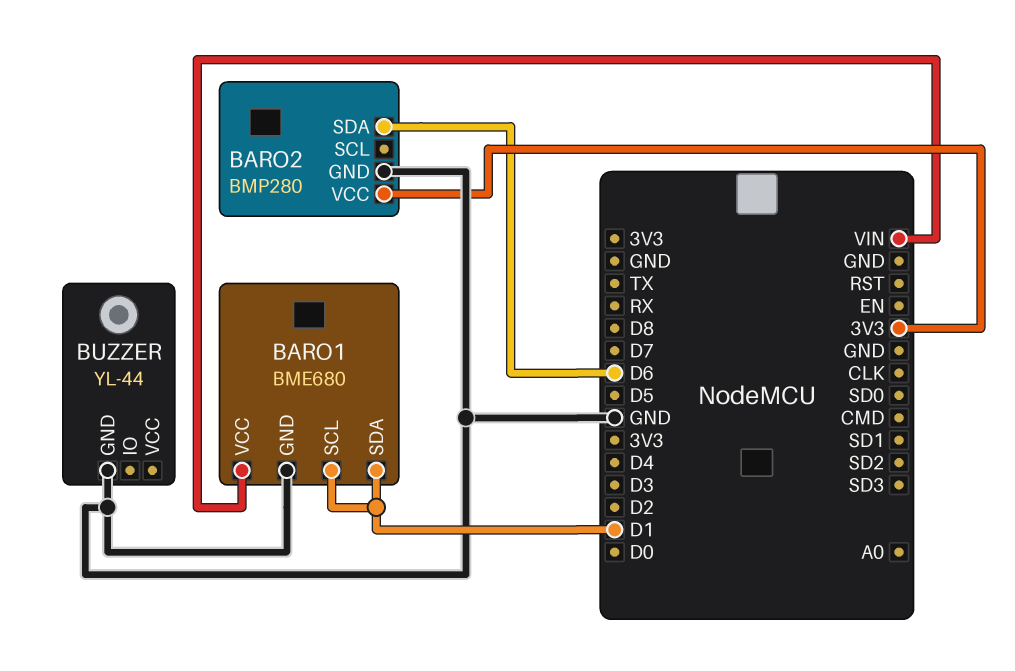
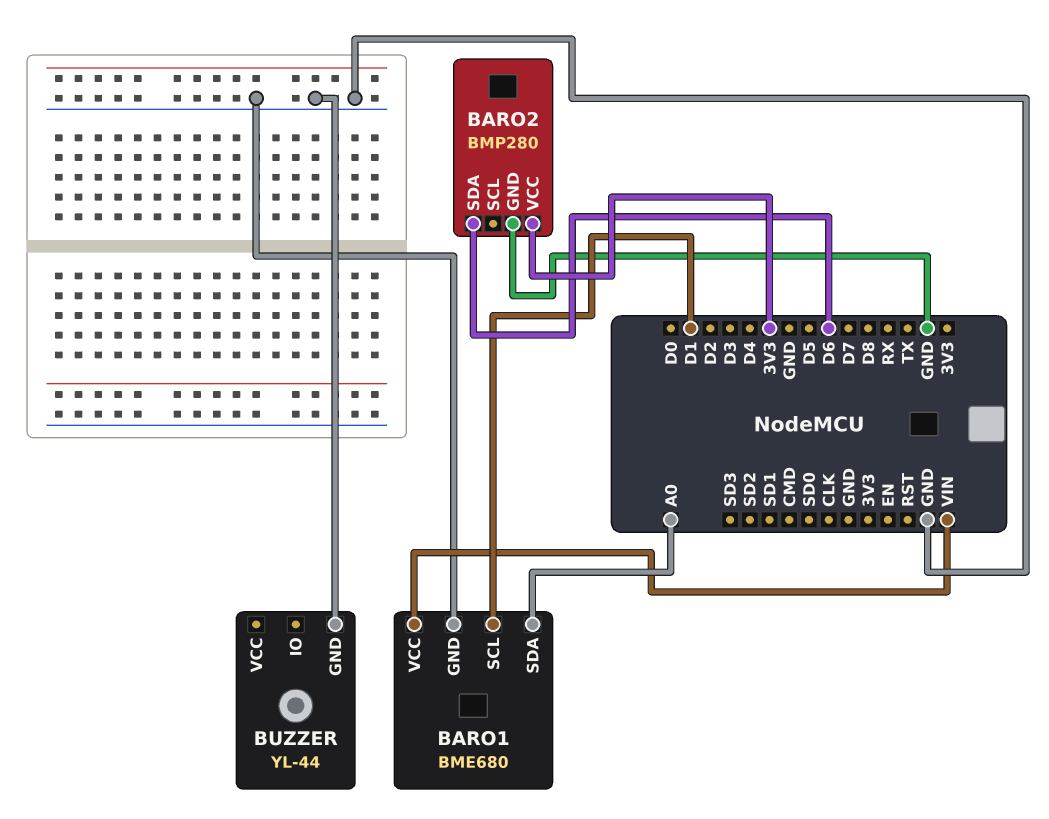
BARO1 pin SDA: D1 -> A0

